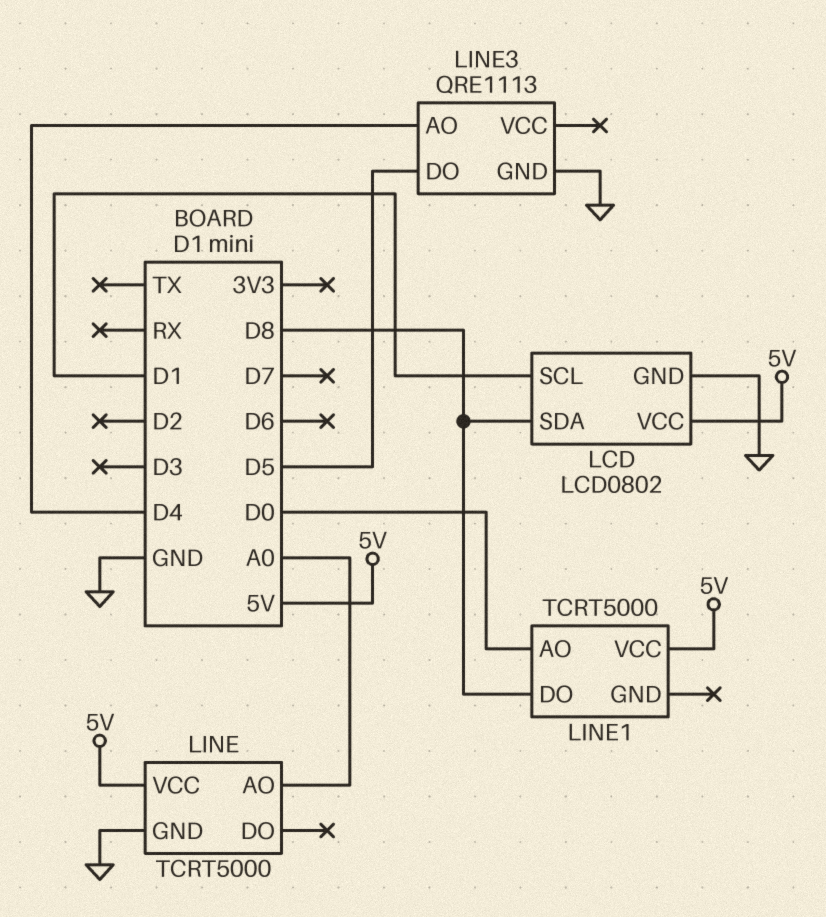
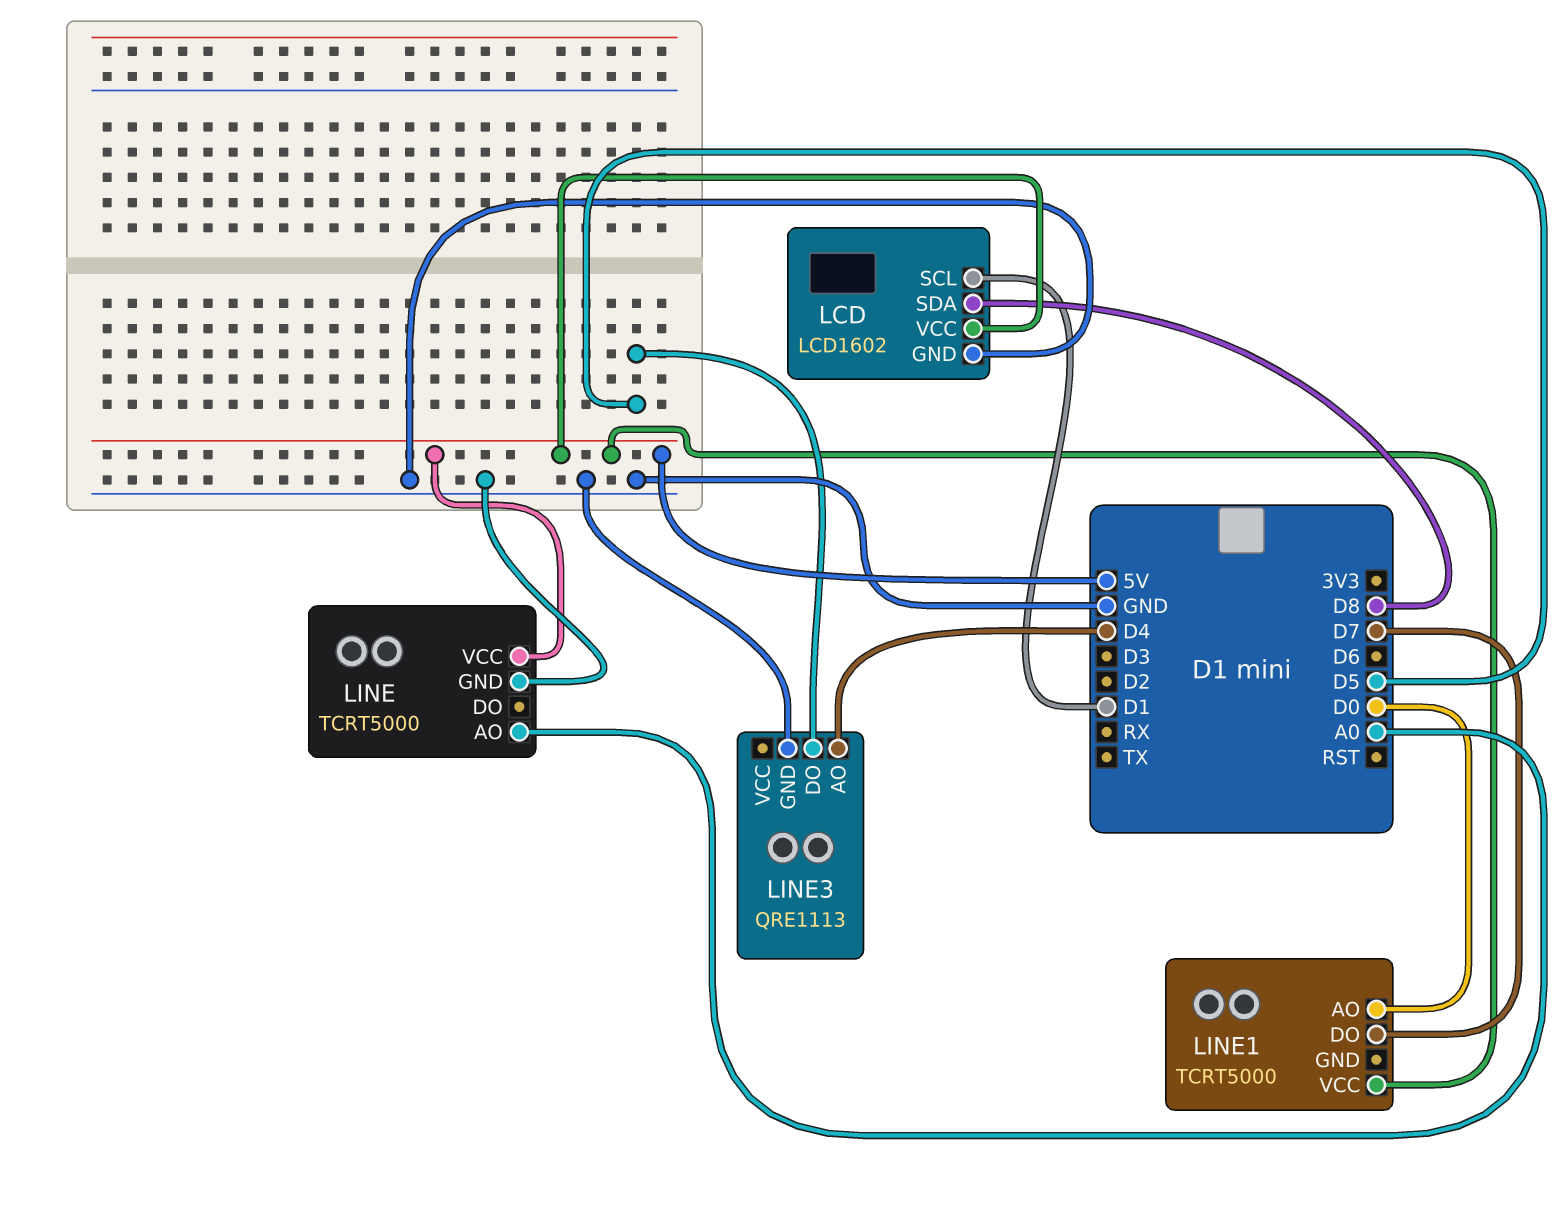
LCD: LCD0802 -> LCD1602
LINE1 pin DO: D8 -> D7

